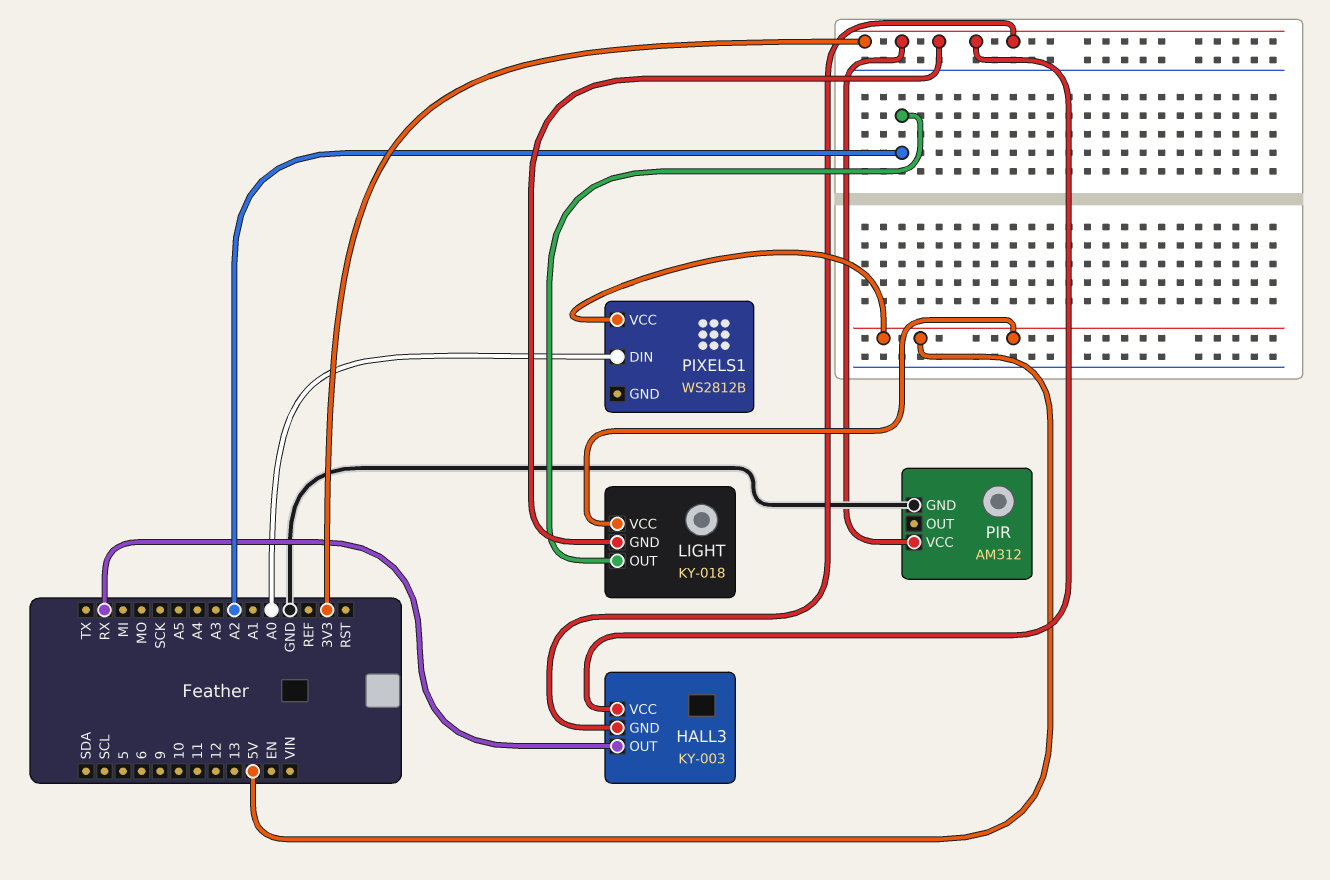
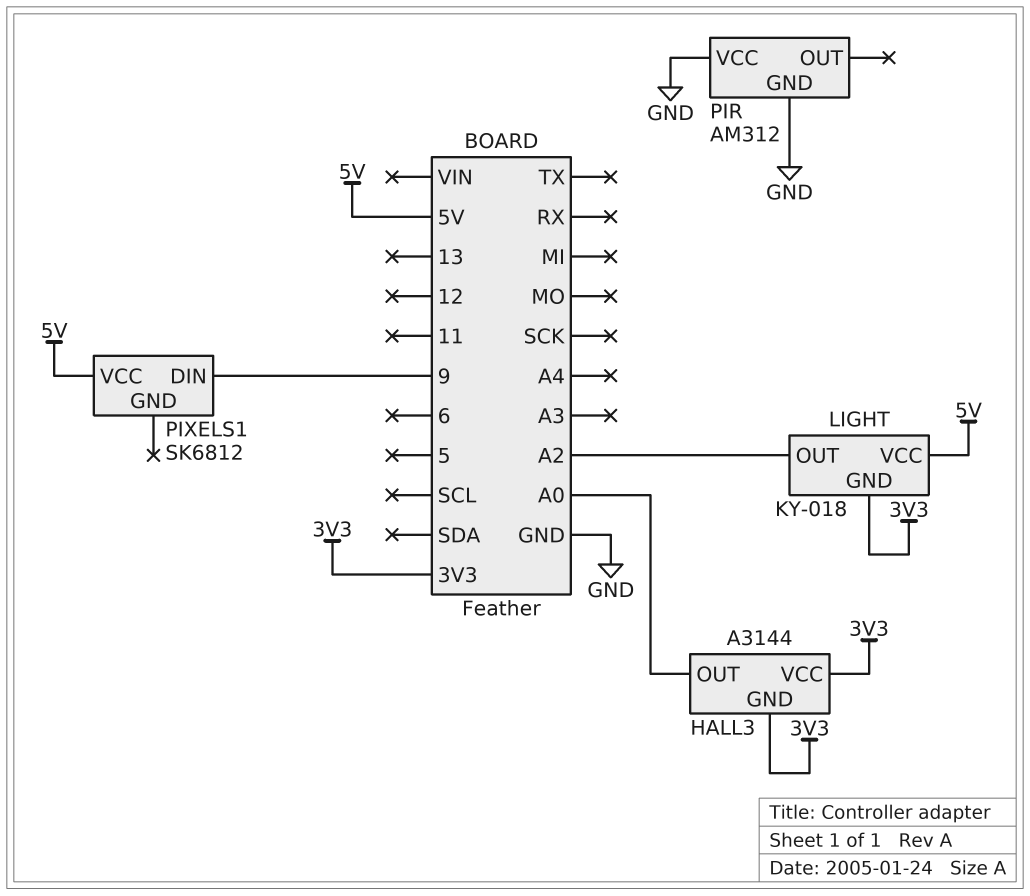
HALL3: KY-003 -> A3144
HALL3 pin OUT: RX -> A0
PIR pin VCC: 3V3 -> GND
PIXELS1: WS2812B -> SK6812
PIXELS1 pin DIN: A0 -> 9

